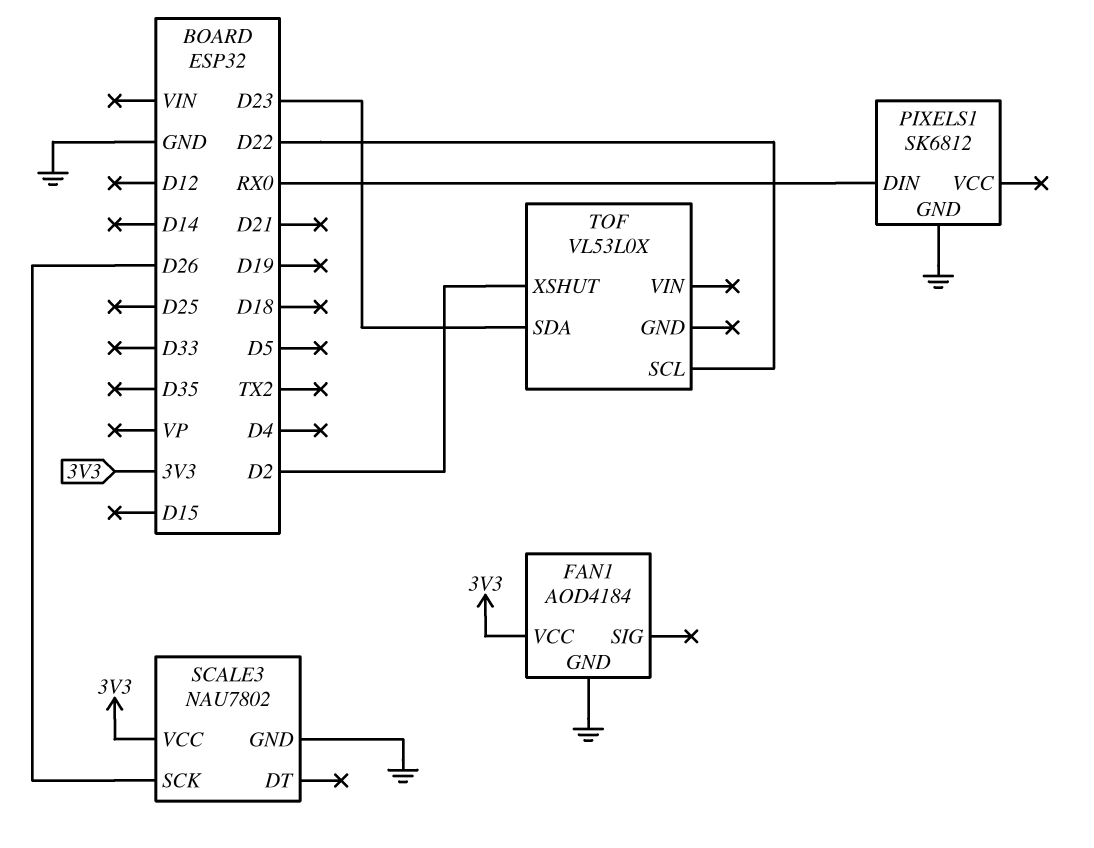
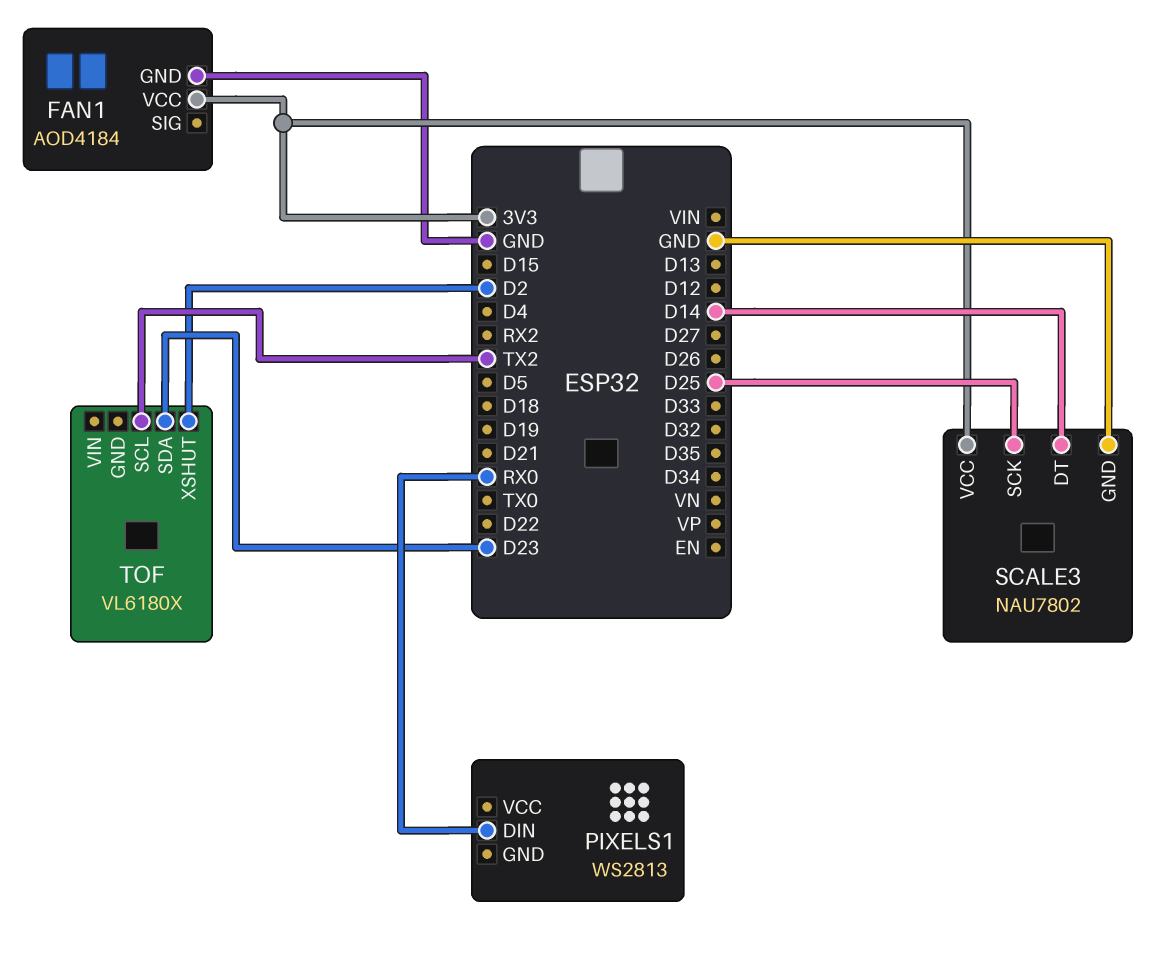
PIXELS1: SK6812 -> WS2813
PIXELS1 pin GND: GND -> none
SCALE3 pin DT: none -> D14
SCALE3 pin SCK: D26 -> D25
TOF: VL53L0X -> VL6180X
TOF pin SCL: D22 -> TX2

